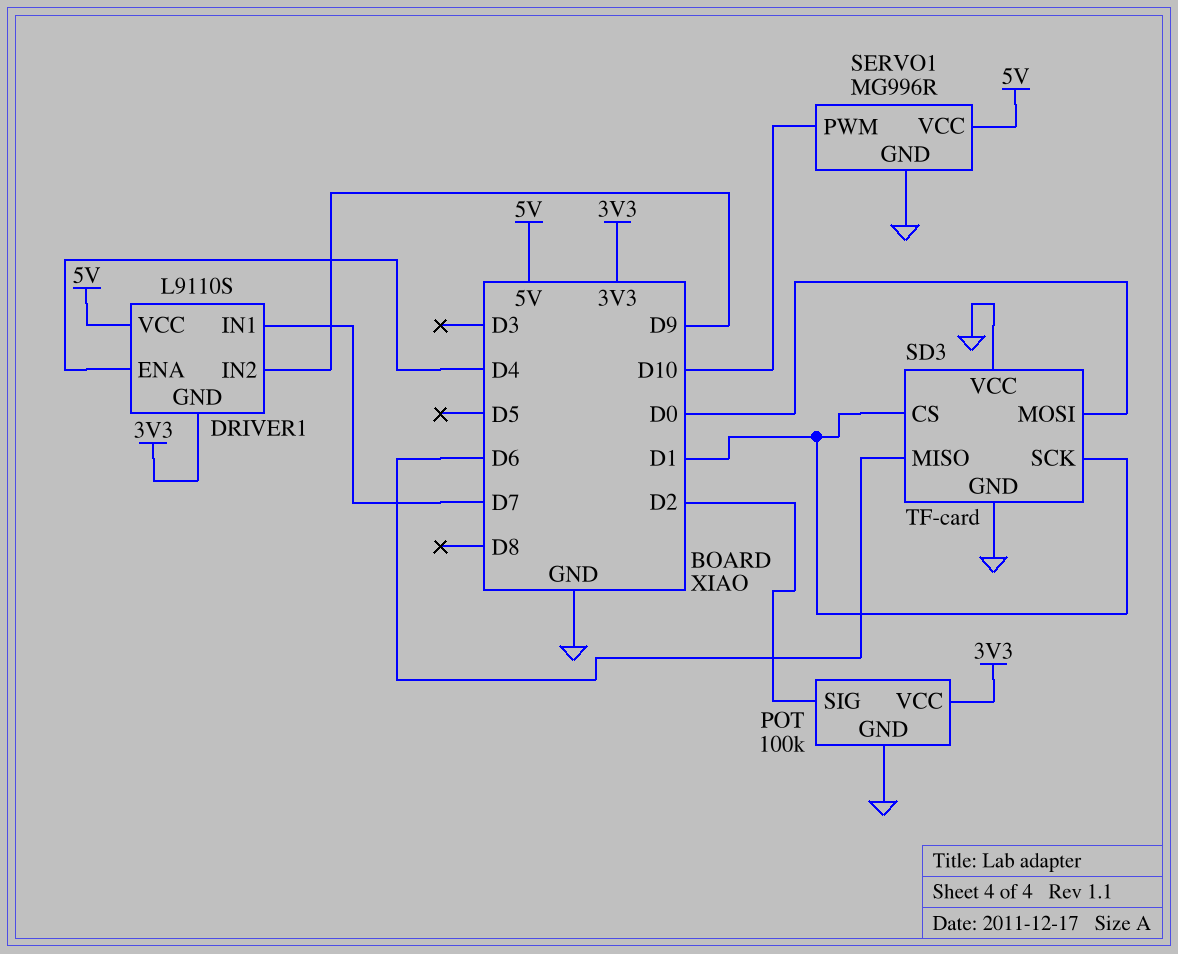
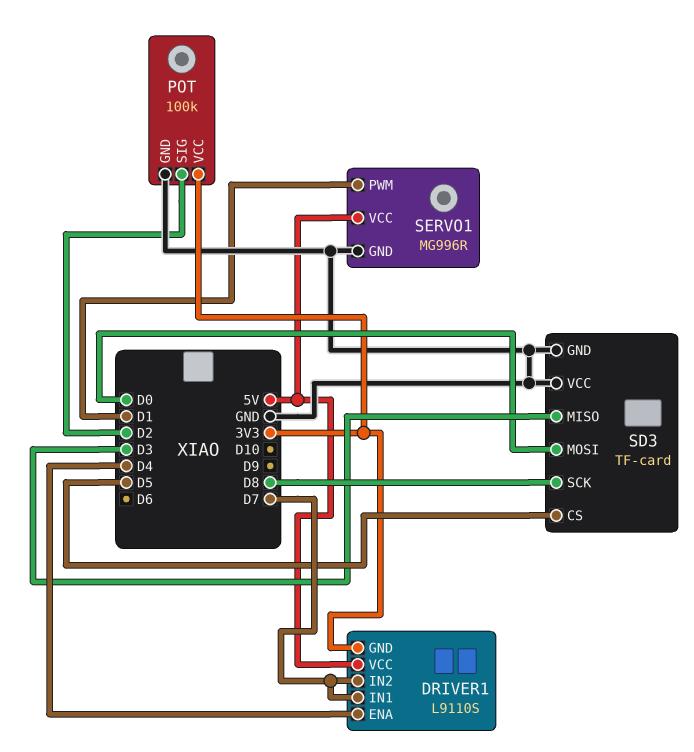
DRIVER1 pin IN2: D9 -> D7
SD3 pin CS: D1 -> D5
SD3 pin MISO: D6 -> D3
SD3 pin SCK: D1 -> D8
SERVO1 pin PWM: D10 -> D1

